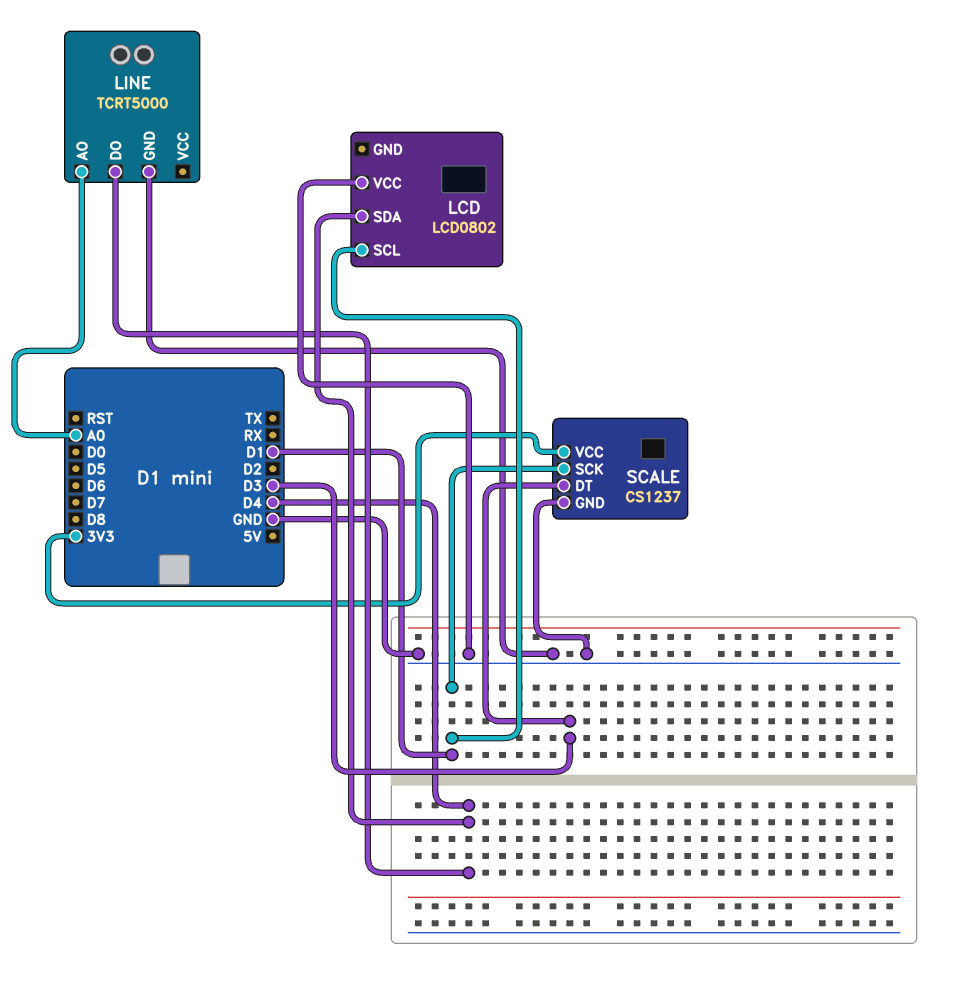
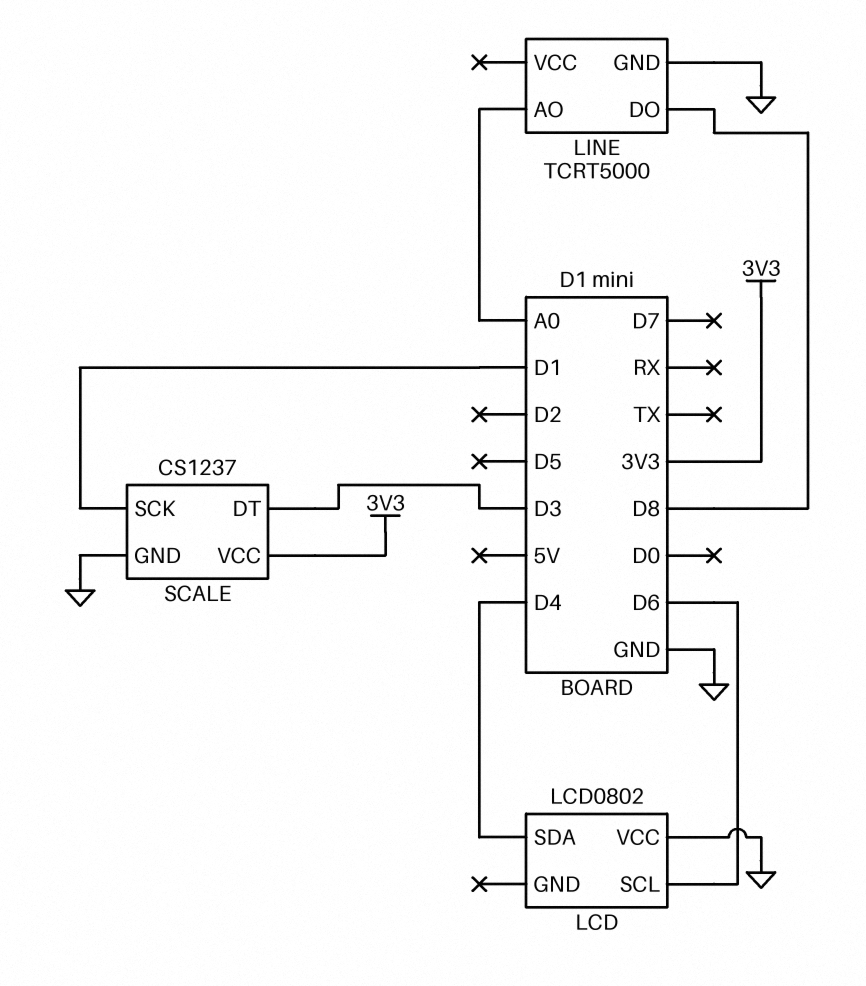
LCD pin SCL: D1 -> D6
LINE pin DO: D4 -> D8

